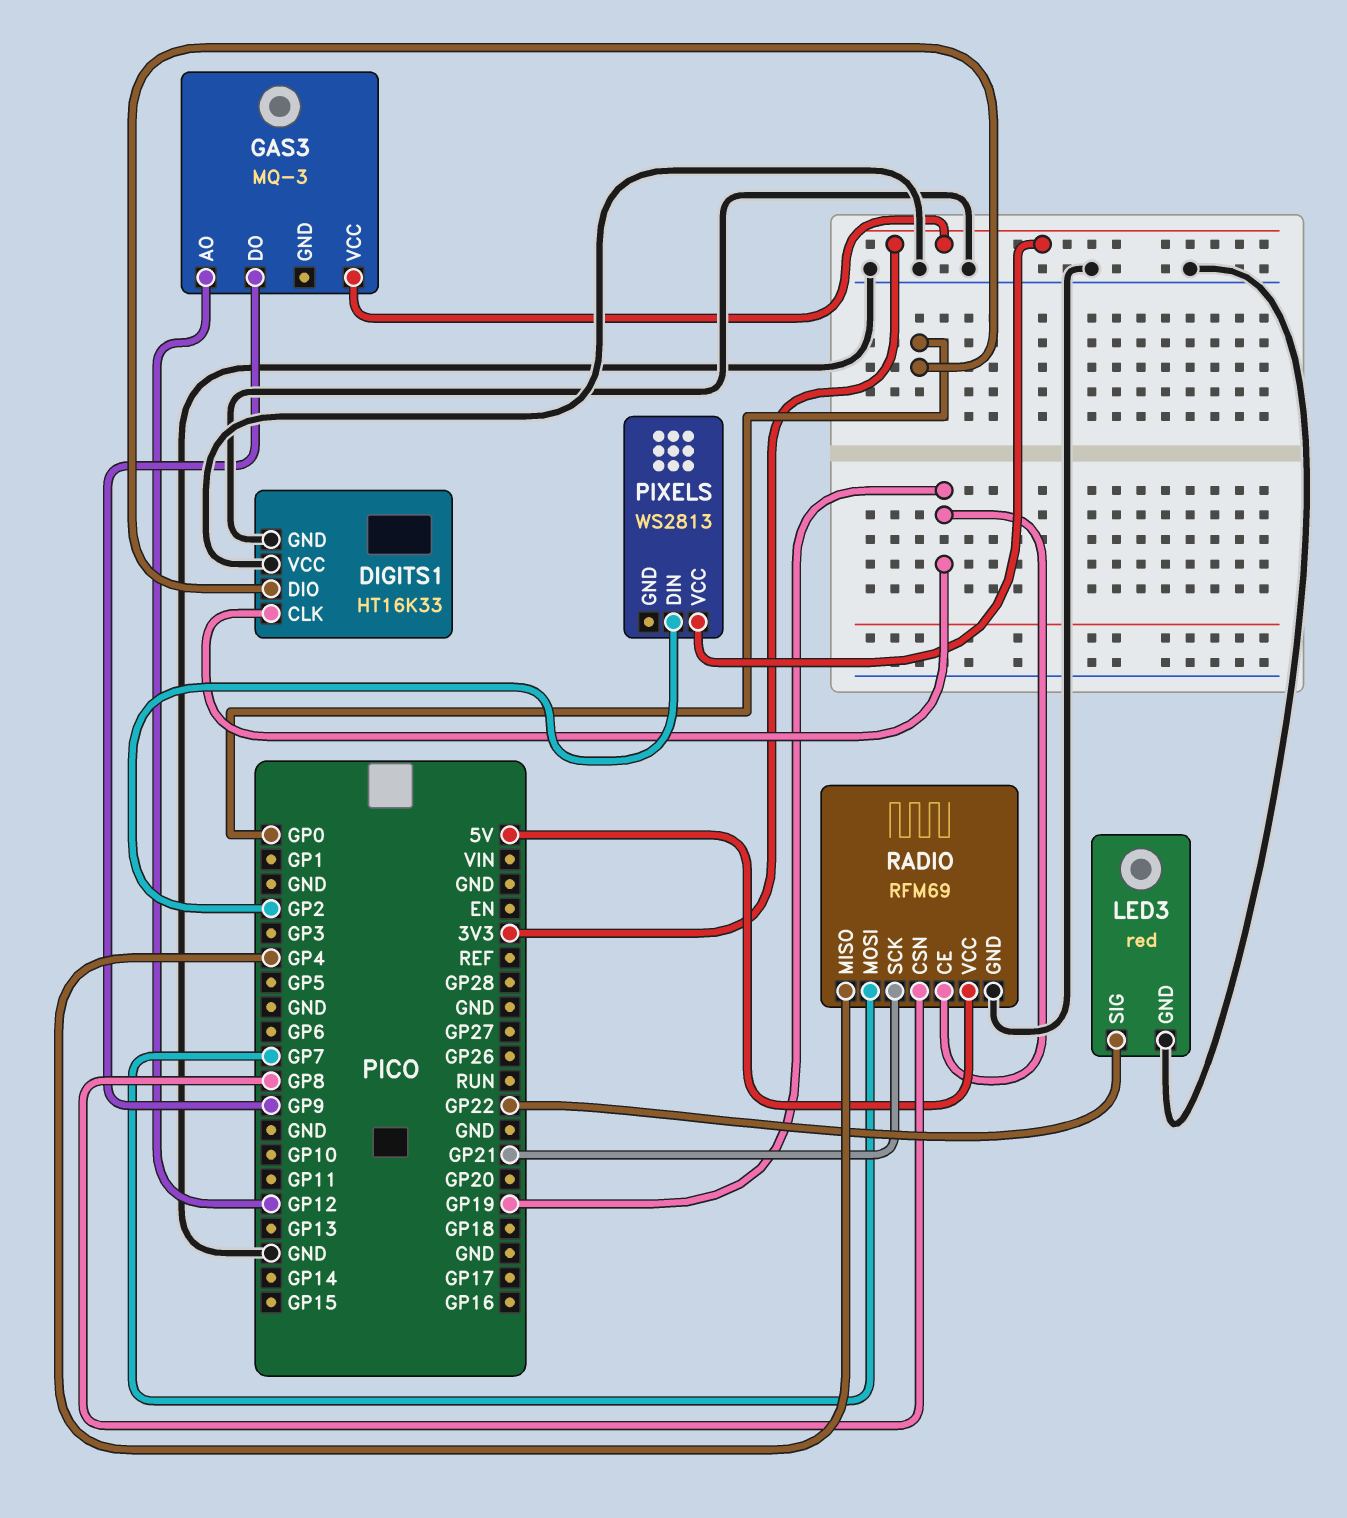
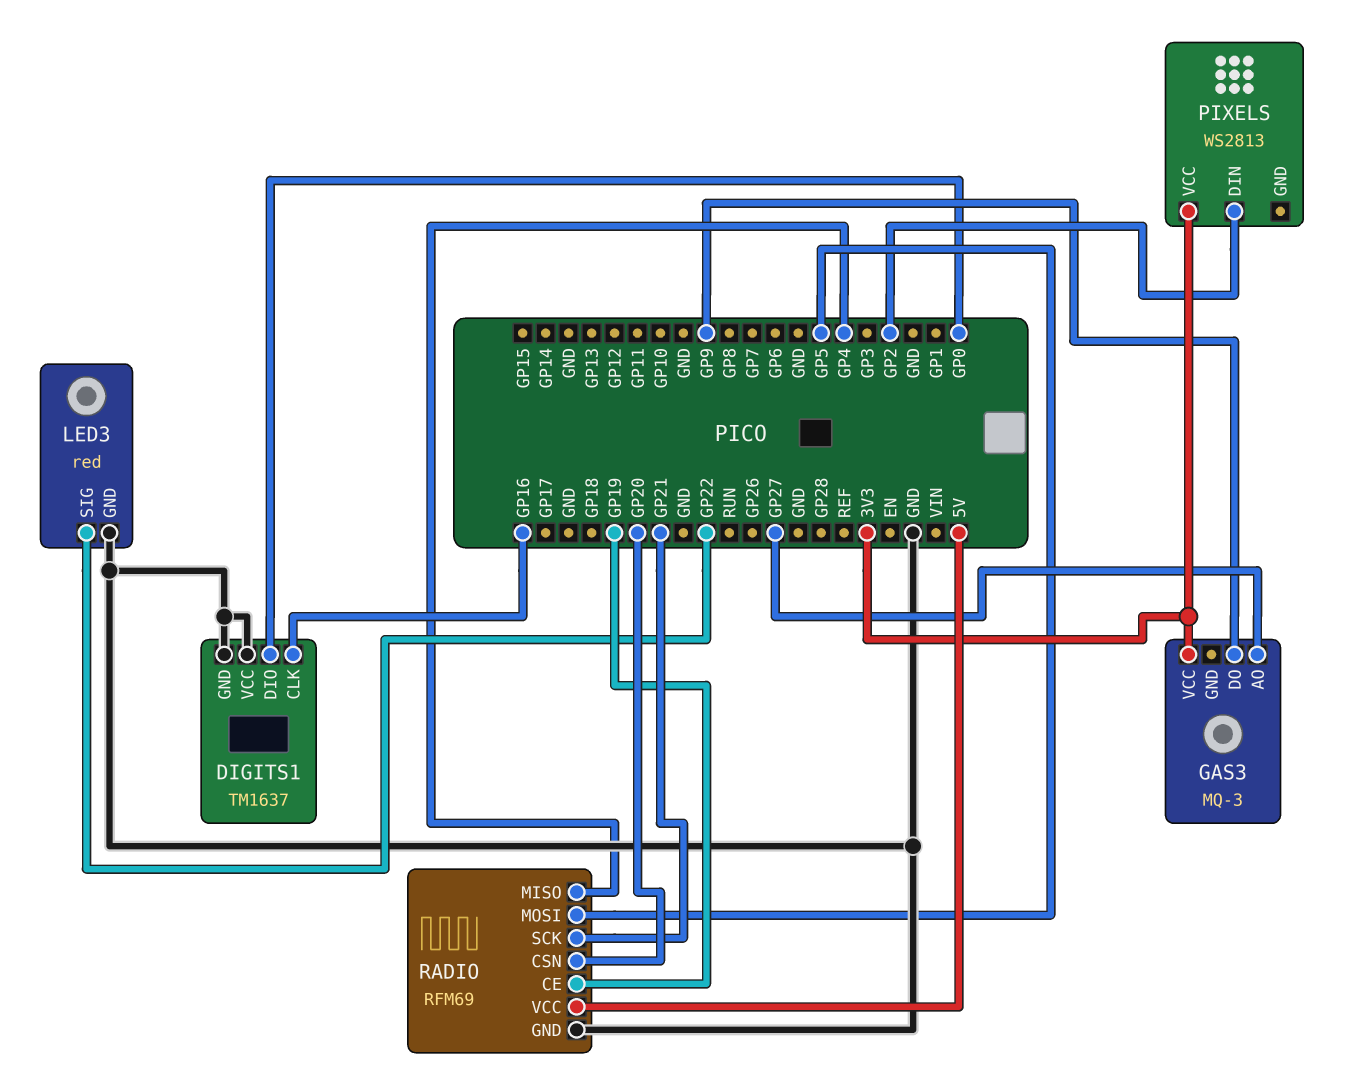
DIGITS1: HT16K33 -> TM1637
DIGITS1 pin CLK: GP19 -> GP16
GAS3 pin AO: GP12 -> GP27
RADIO pin CSN: GP8 -> GP20
RADIO pin MOSI: GP7 -> GP5

